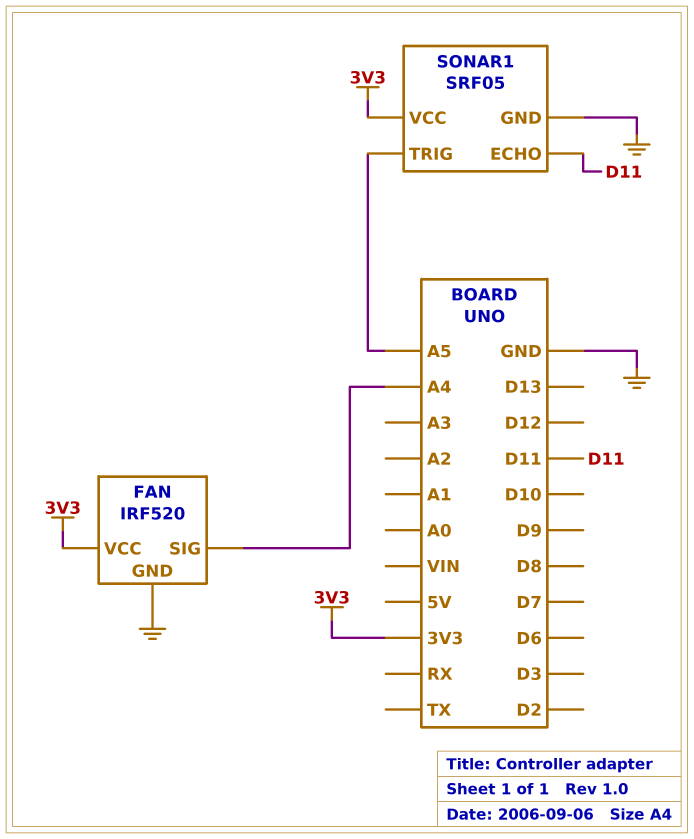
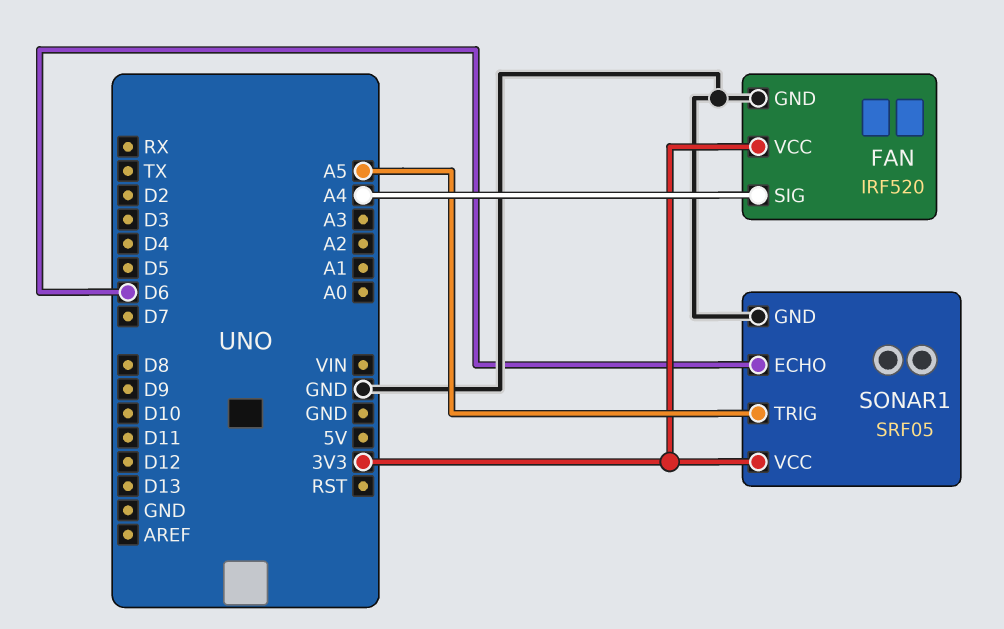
SONAR1 pin ECHO: D11 -> D6

